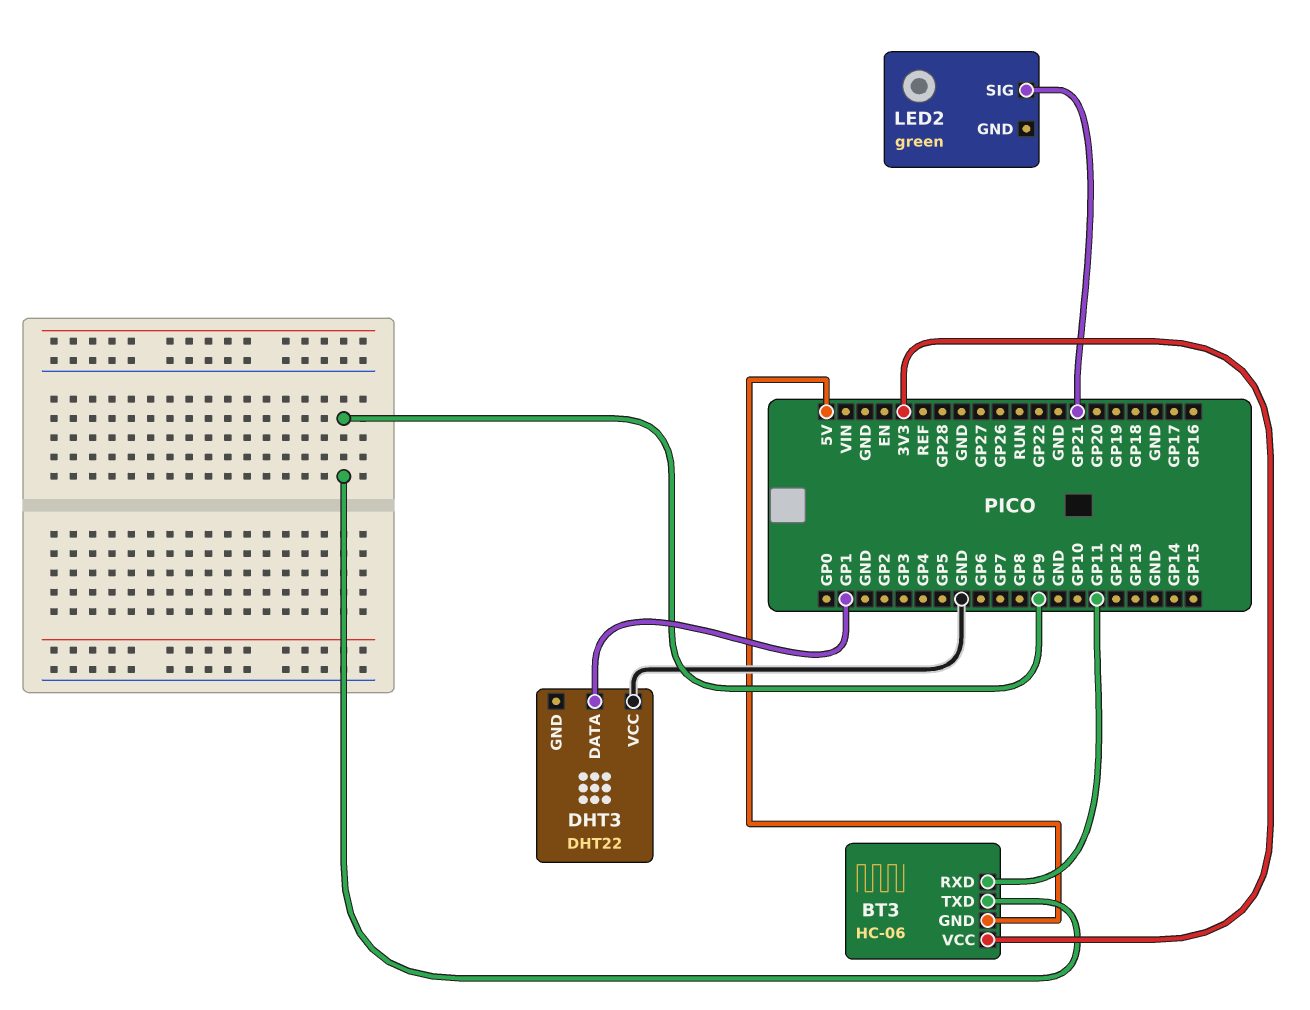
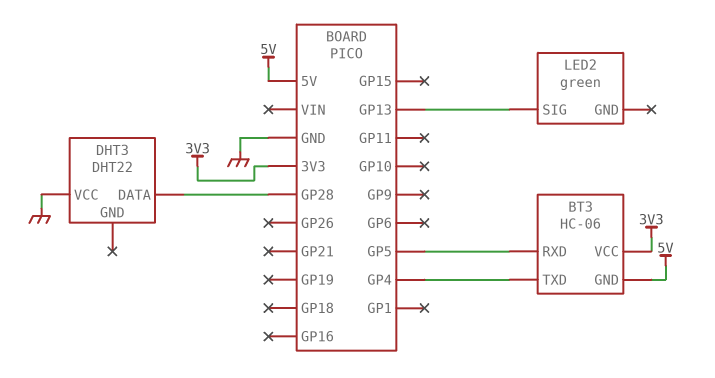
BT3 pin RXD: GP11 -> GP5
BT3 pin TXD: GP9 -> GP4
DHT3 pin DATA: GP1 -> GP28
LED2 pin SIG: GP21 -> GP13

